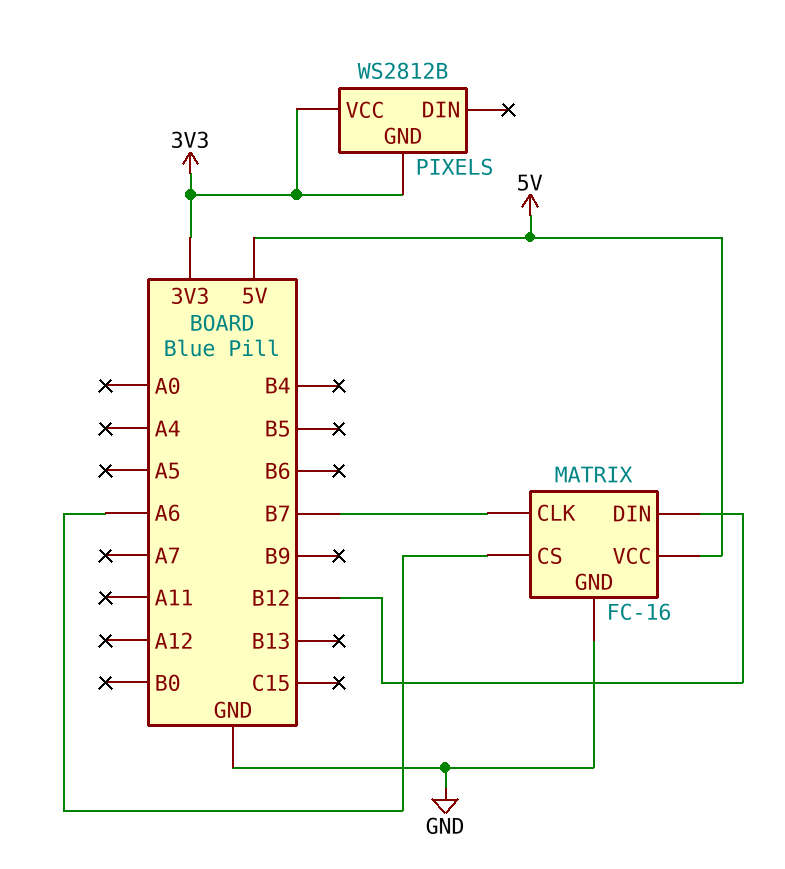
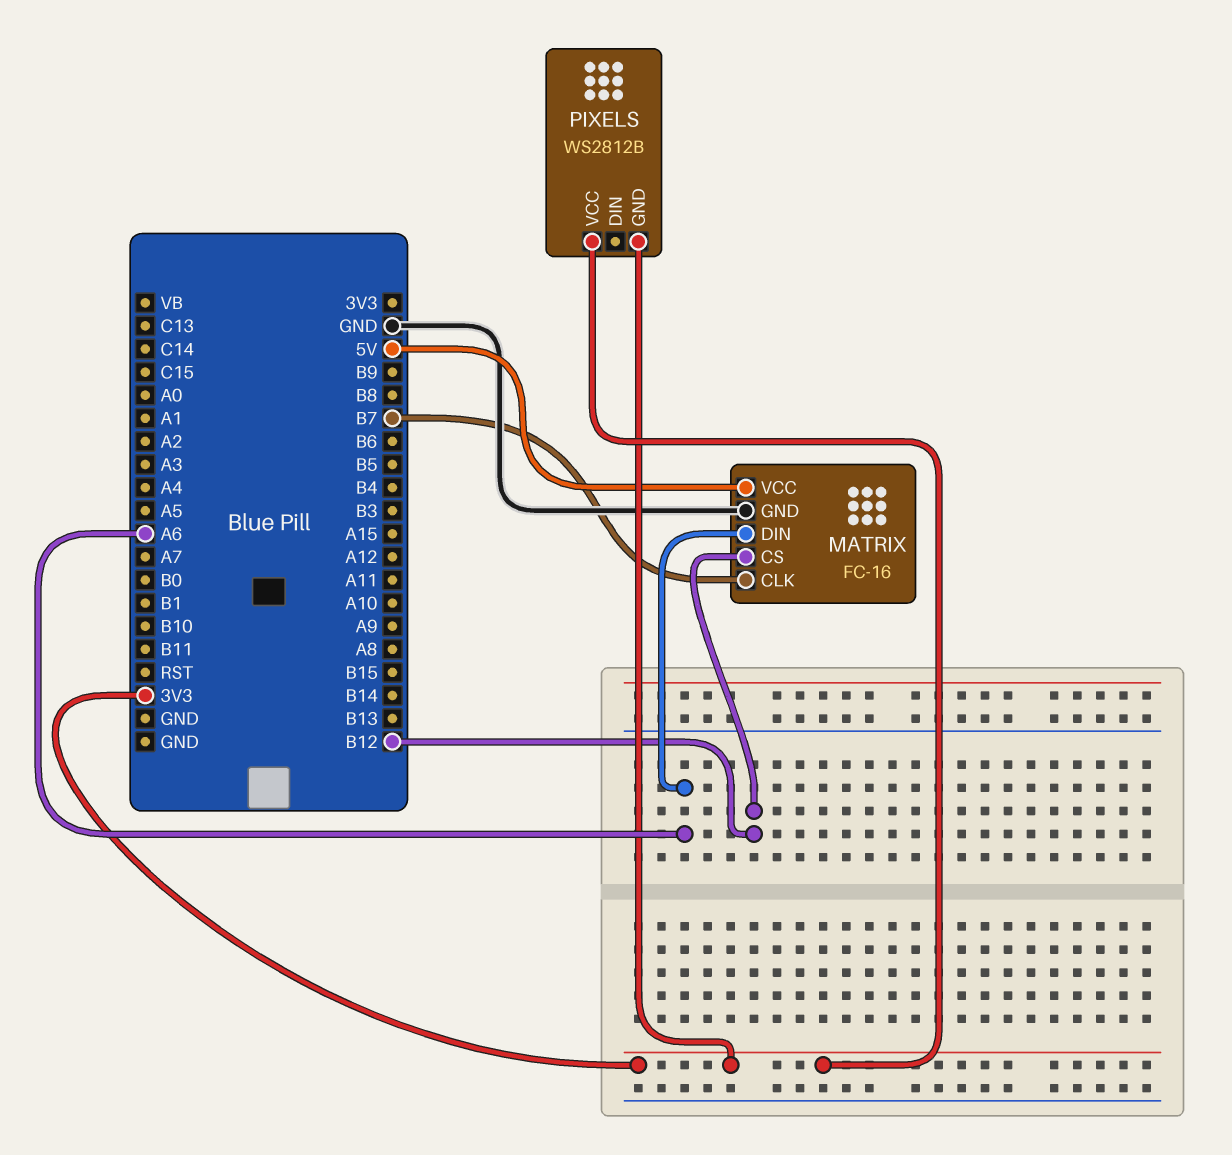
MATRIX pin CS: A6 -> B12
MATRIX pin DIN: B12 -> A6

